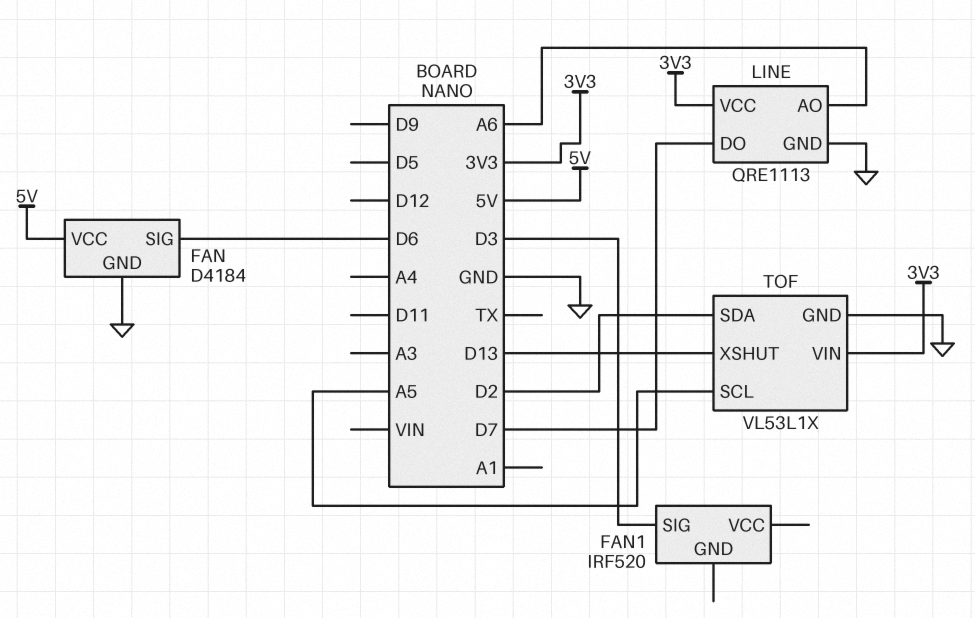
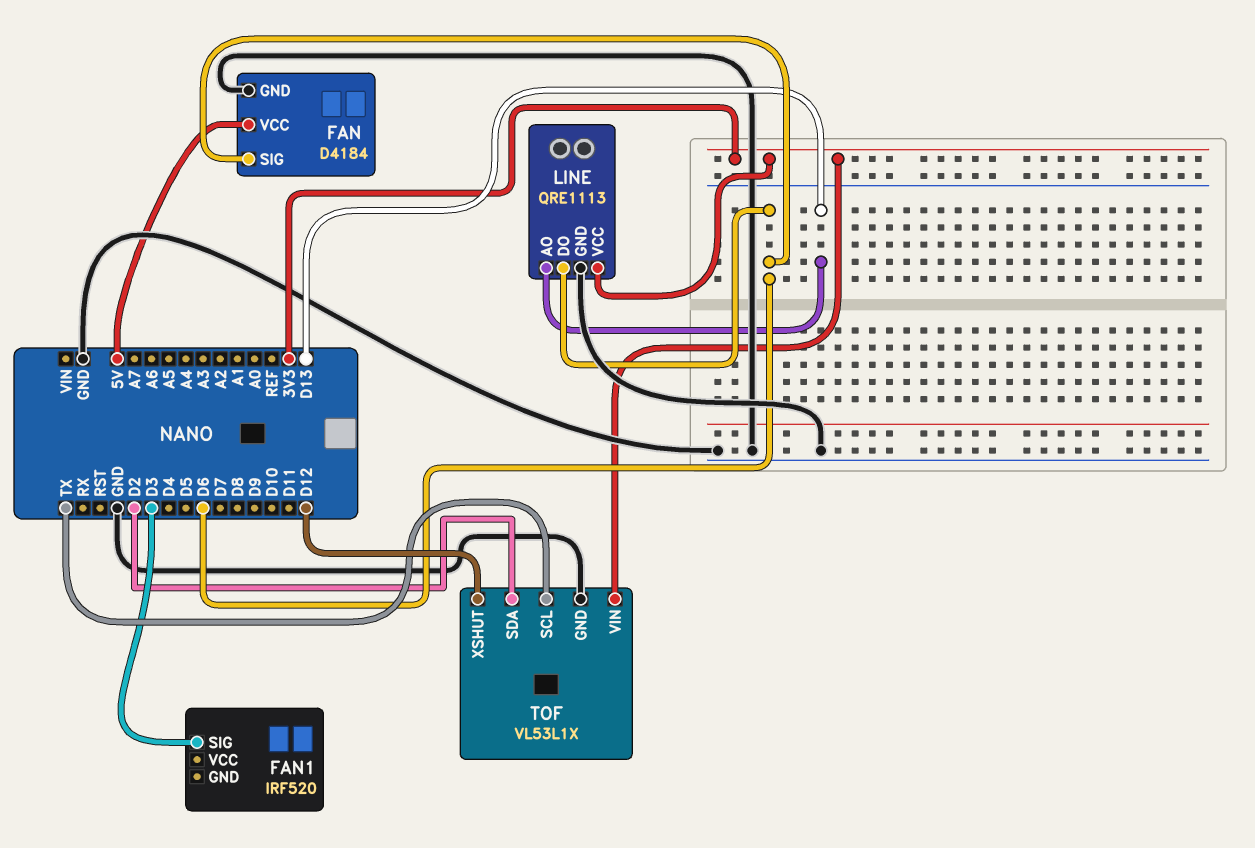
LINE pin AO: A6 -> D13
LINE pin DO: D7 -> D6
TOF pin SCL: A5 -> TX
TOF pin XSHUT: D13 -> D12

